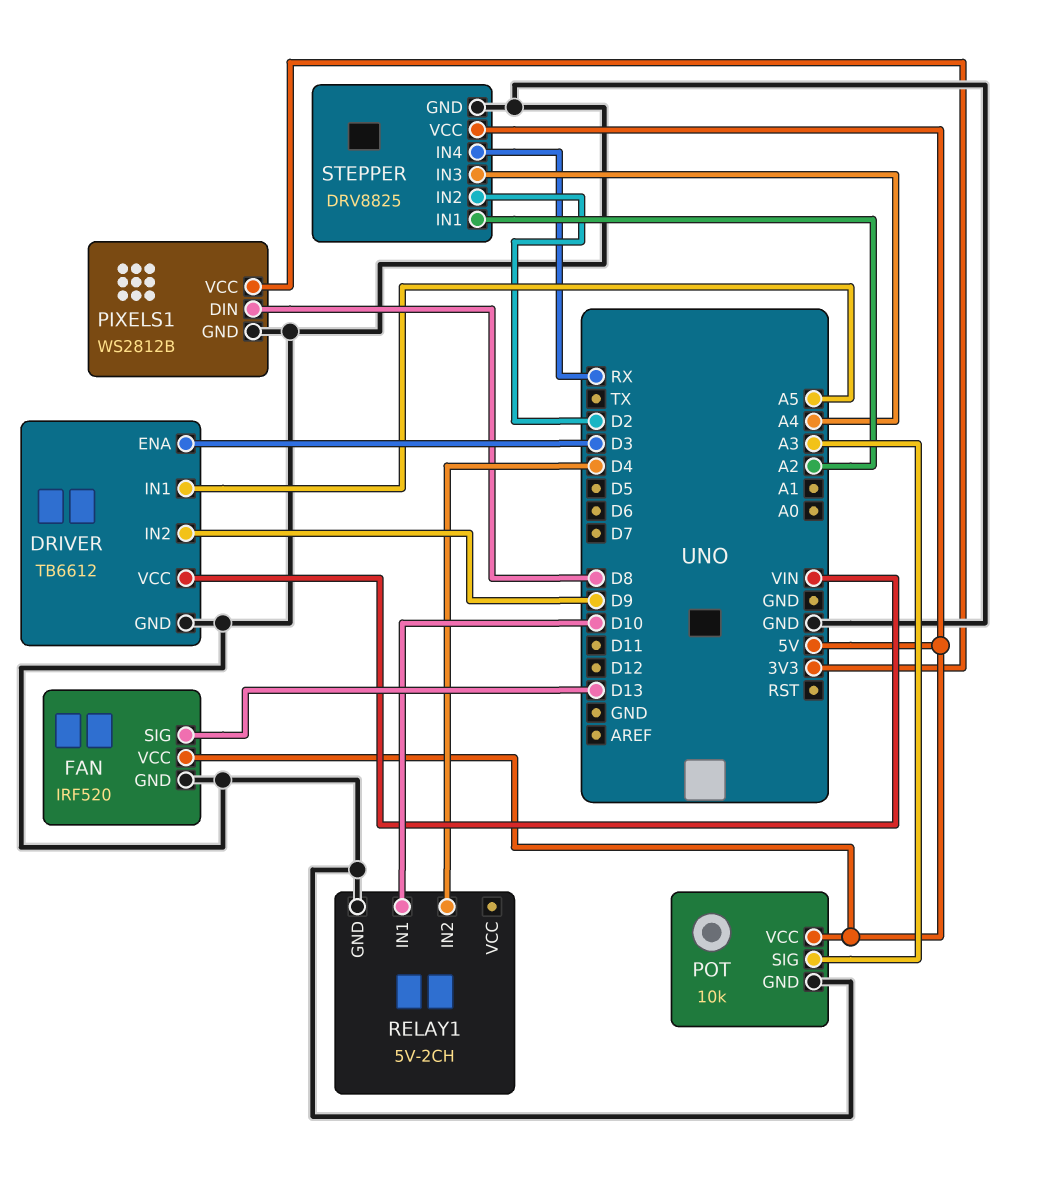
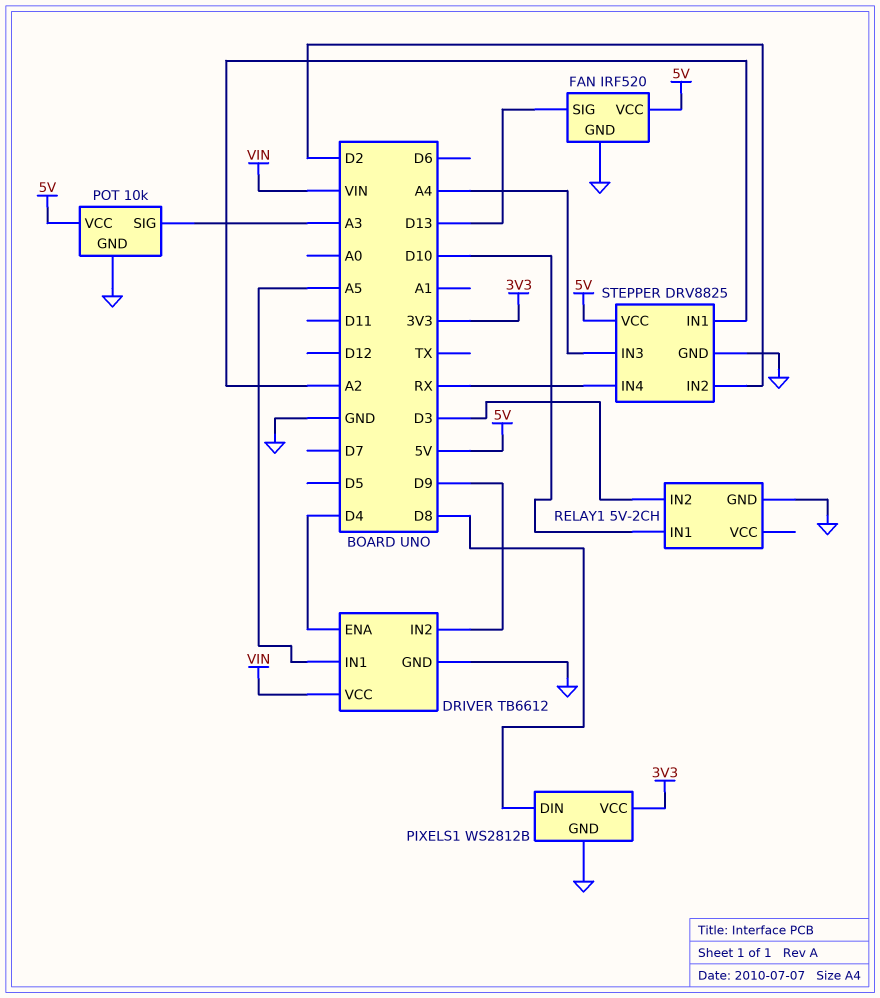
DRIVER pin ENA: D3 -> D4
RELAY1 pin IN2: D4 -> D3

